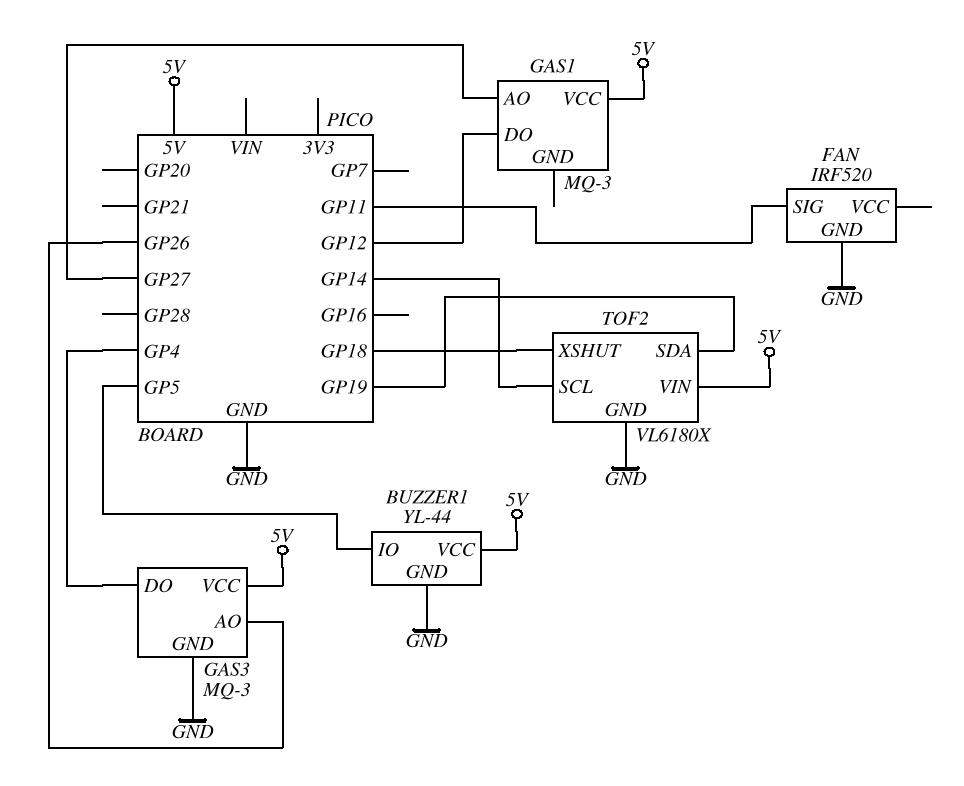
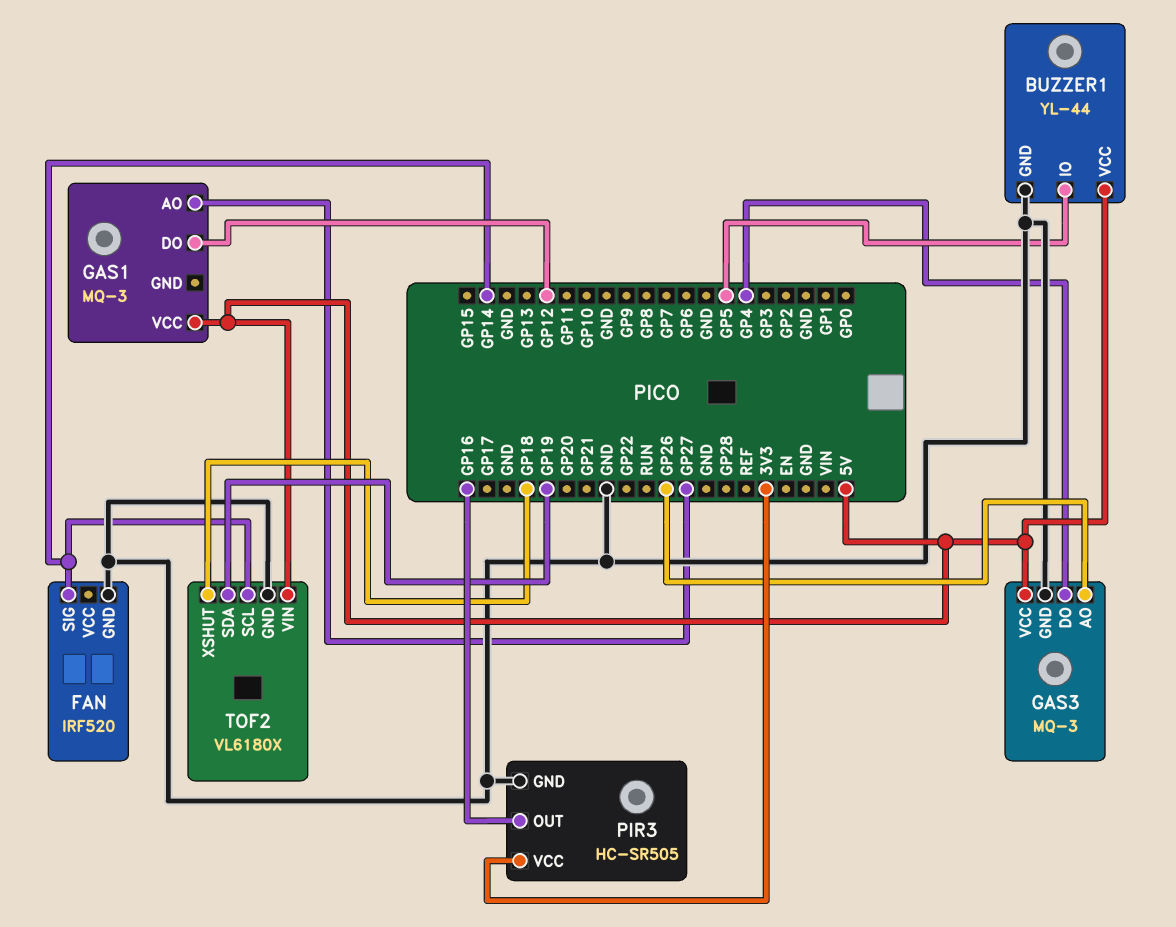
FAN pin SIG: GP11 -> GP14
PIR3: none -> HC-SR505
PIR3 pin GND: none -> GND
PIR3 pin OUT: none -> GP16
PIR3 pin VCC: none -> 3V3

